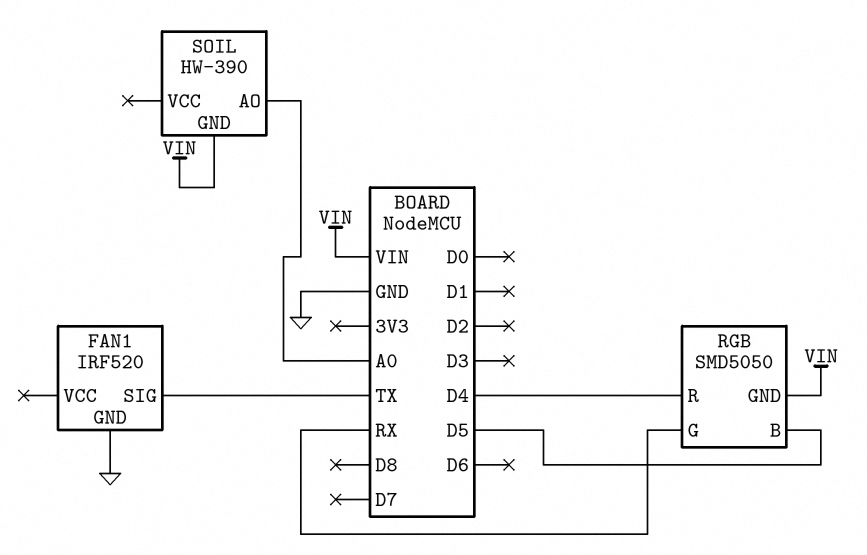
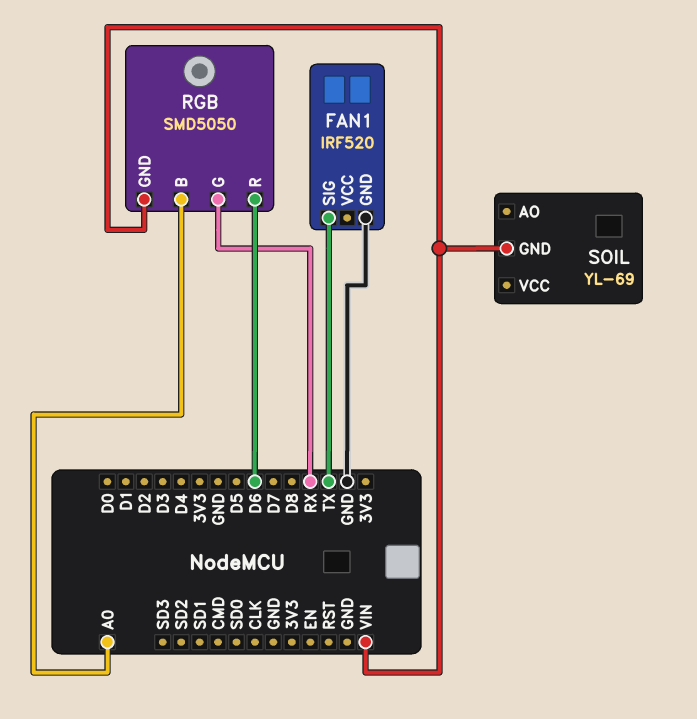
RGB pin B: D5 -> A0
RGB pin R: D4 -> D6
SOIL: HW-390 -> YL-69
SOIL pin AO: A0 -> none

